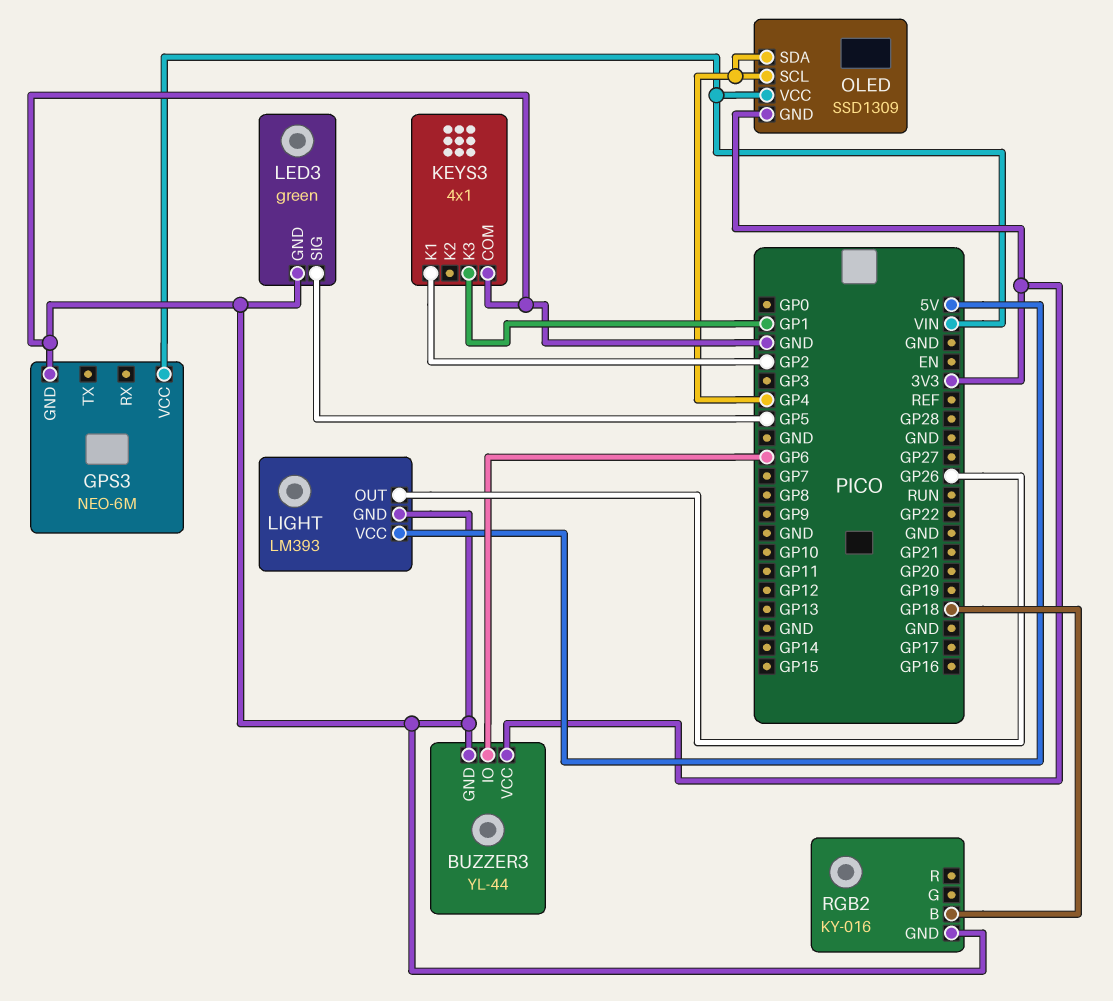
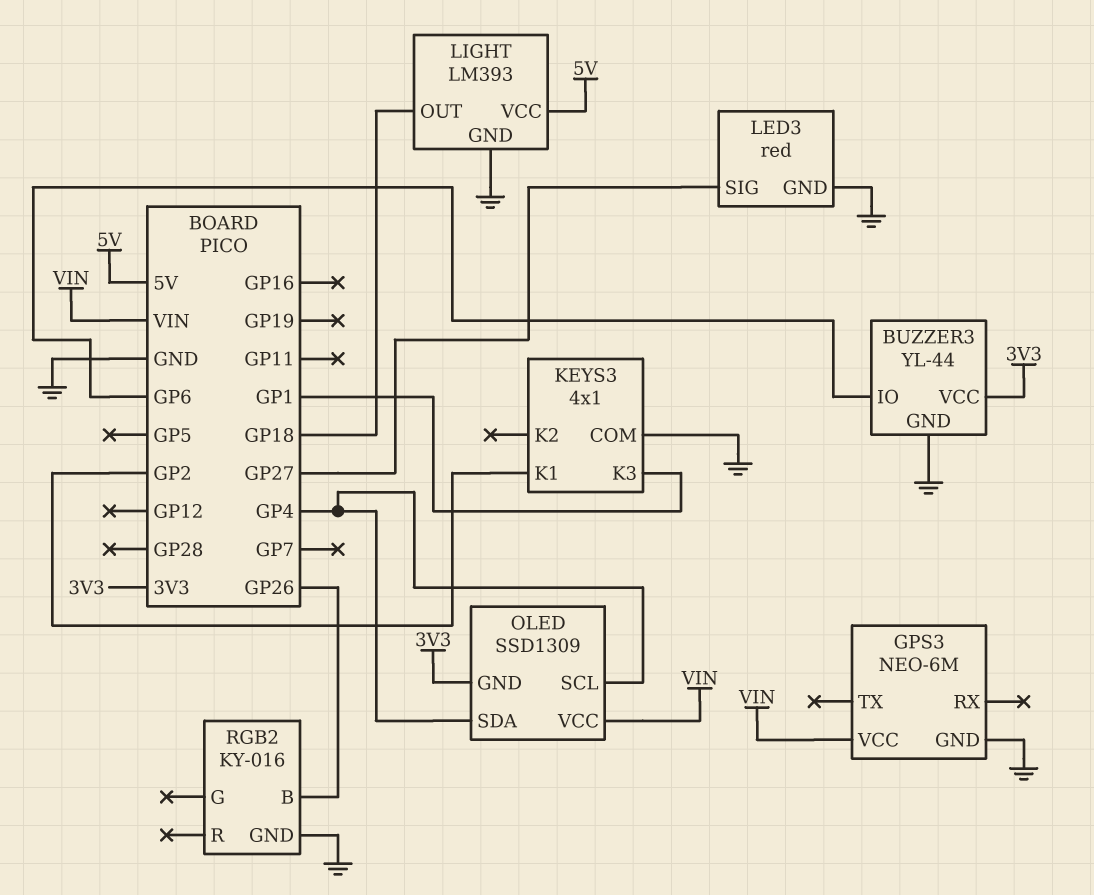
LED3: green -> red
LED3 pin SIG: GP5 -> GP27
LIGHT pin OUT: GP26 -> GP18
RGB2 pin B: GP18 -> GP26

